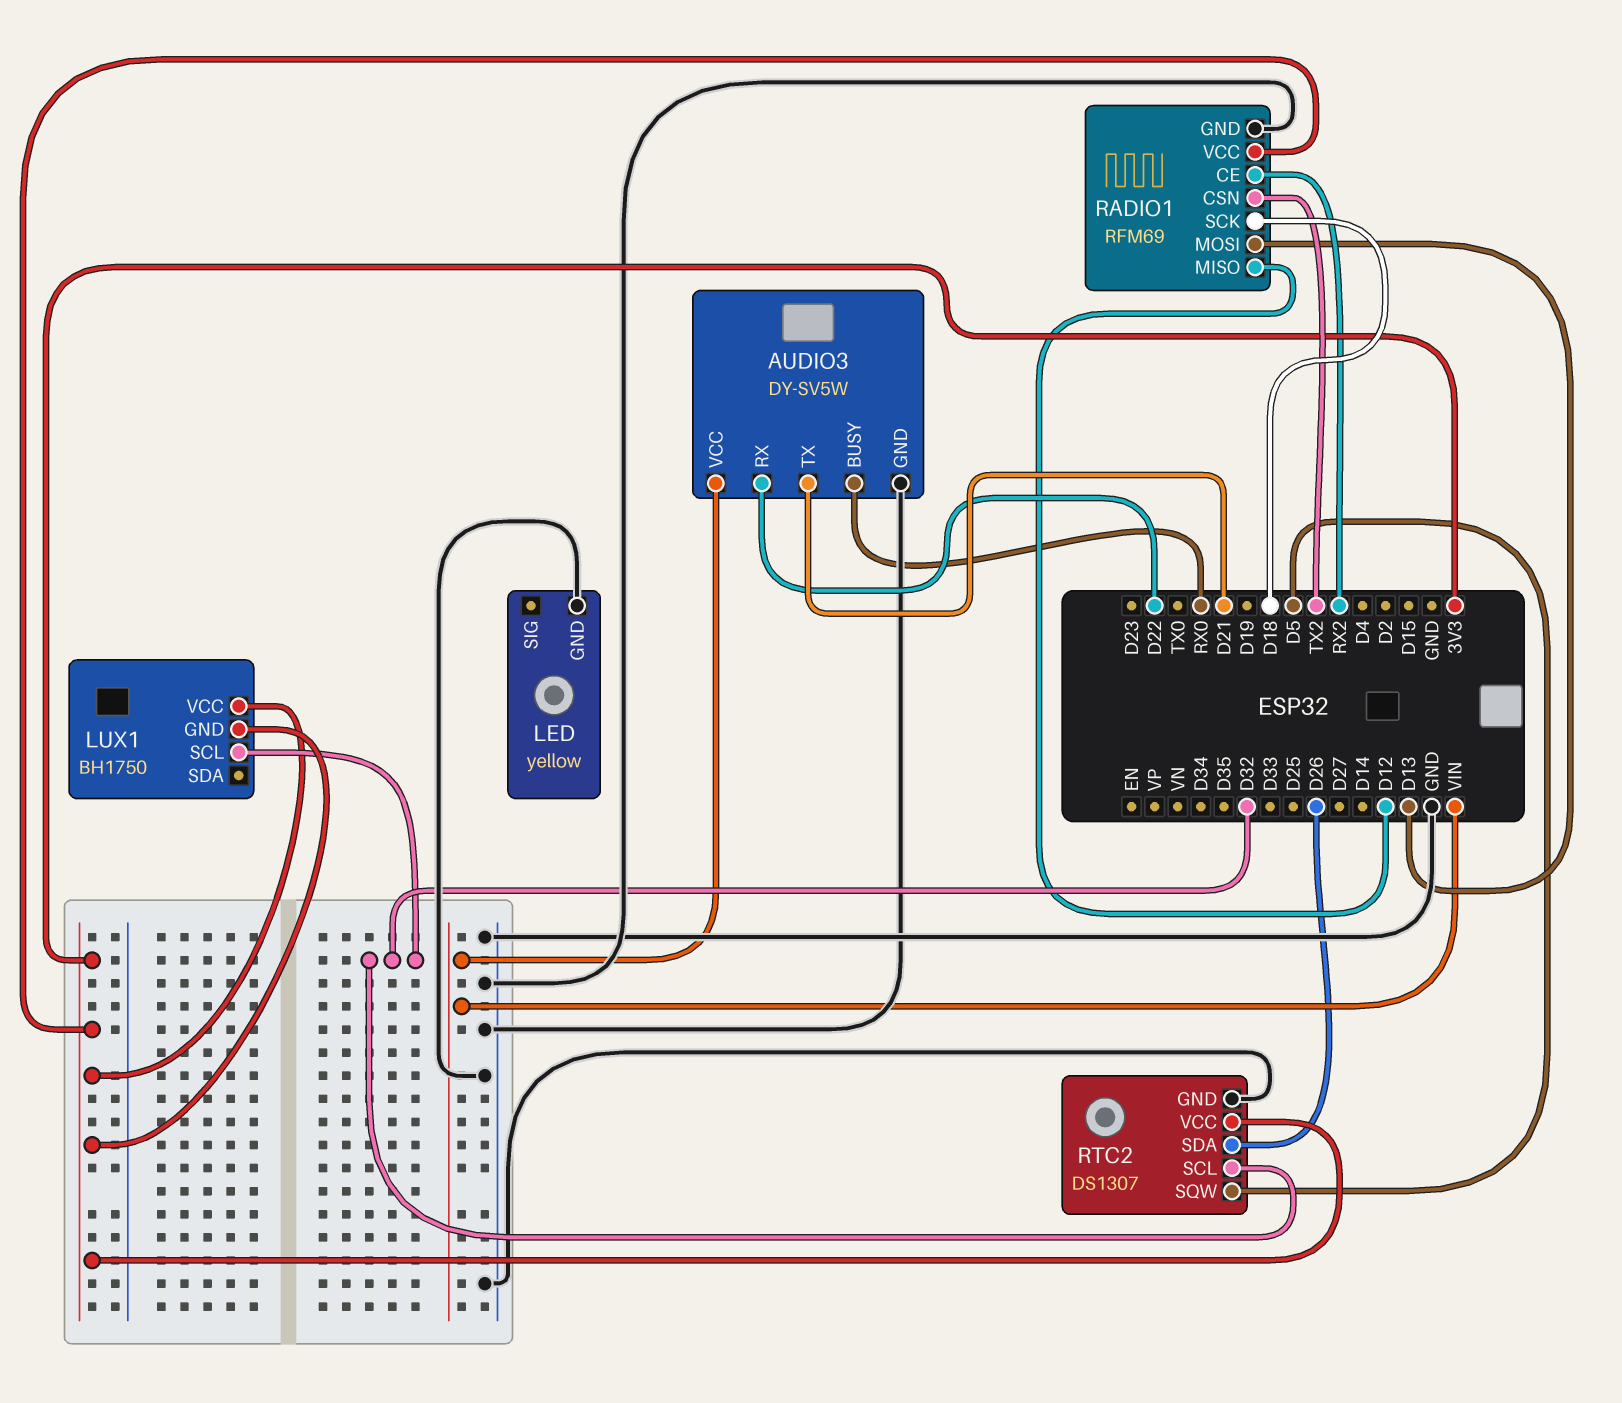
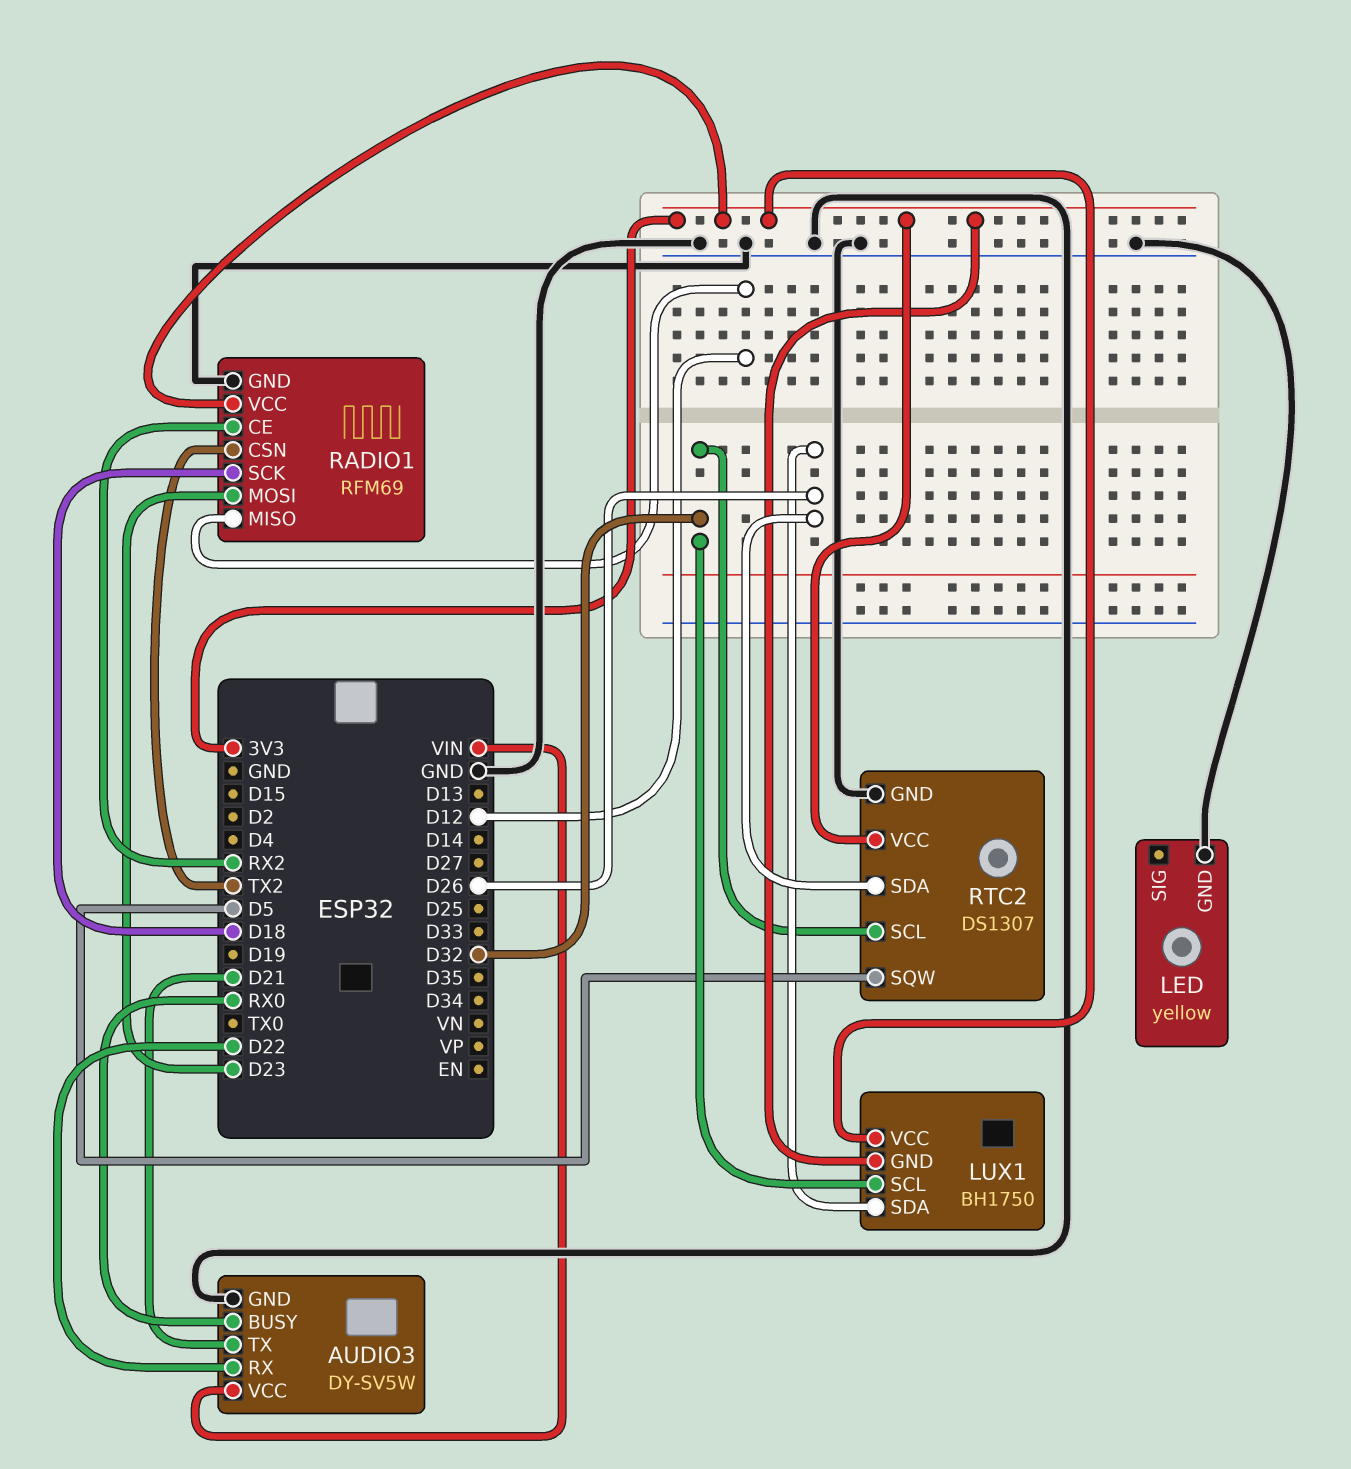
LUX1 pin SDA: none -> D26
RADIO1 pin MOSI: D13 -> D23

